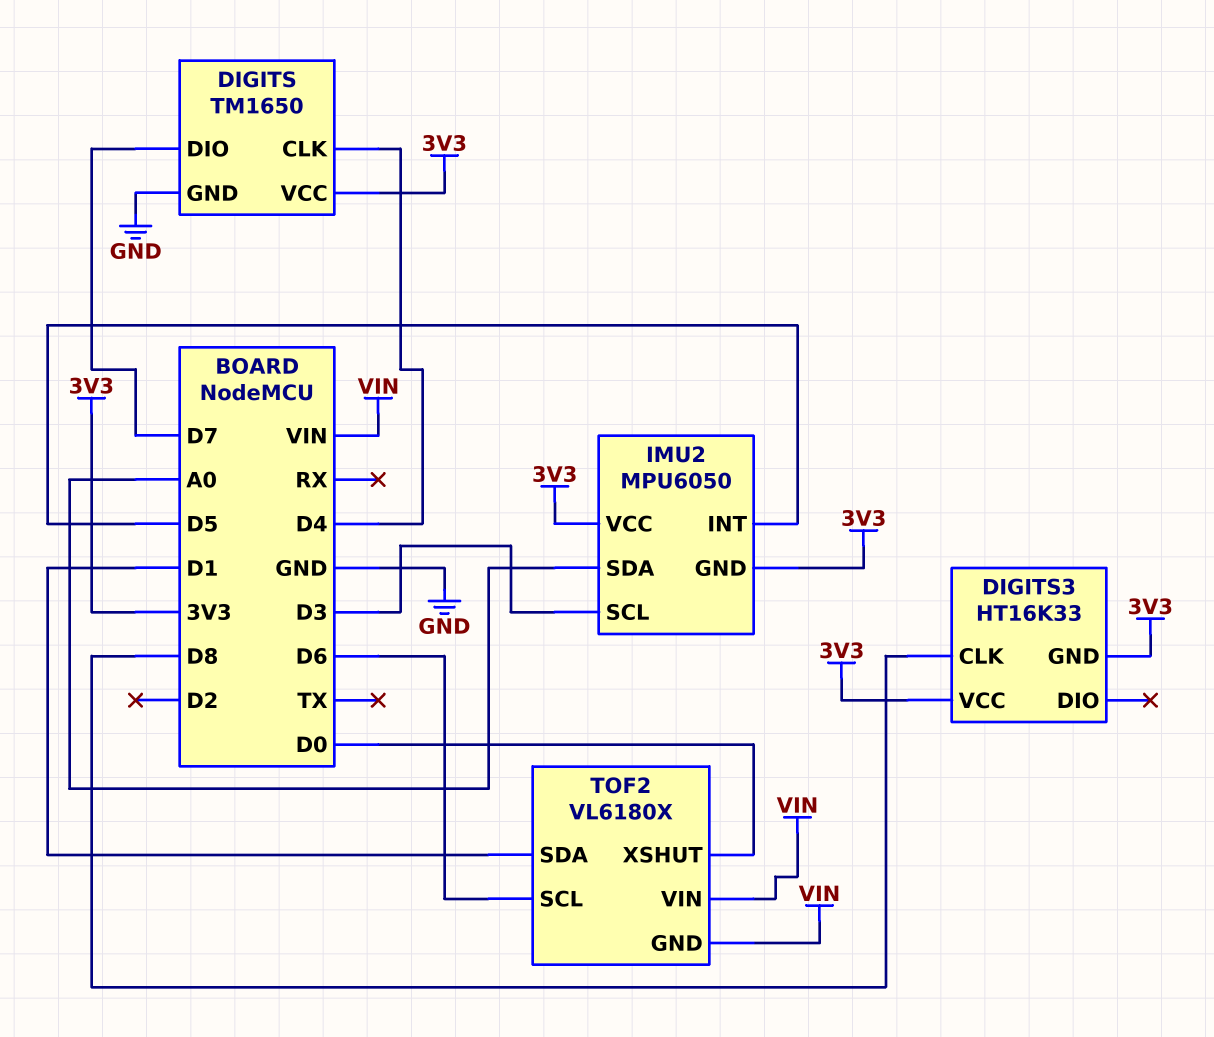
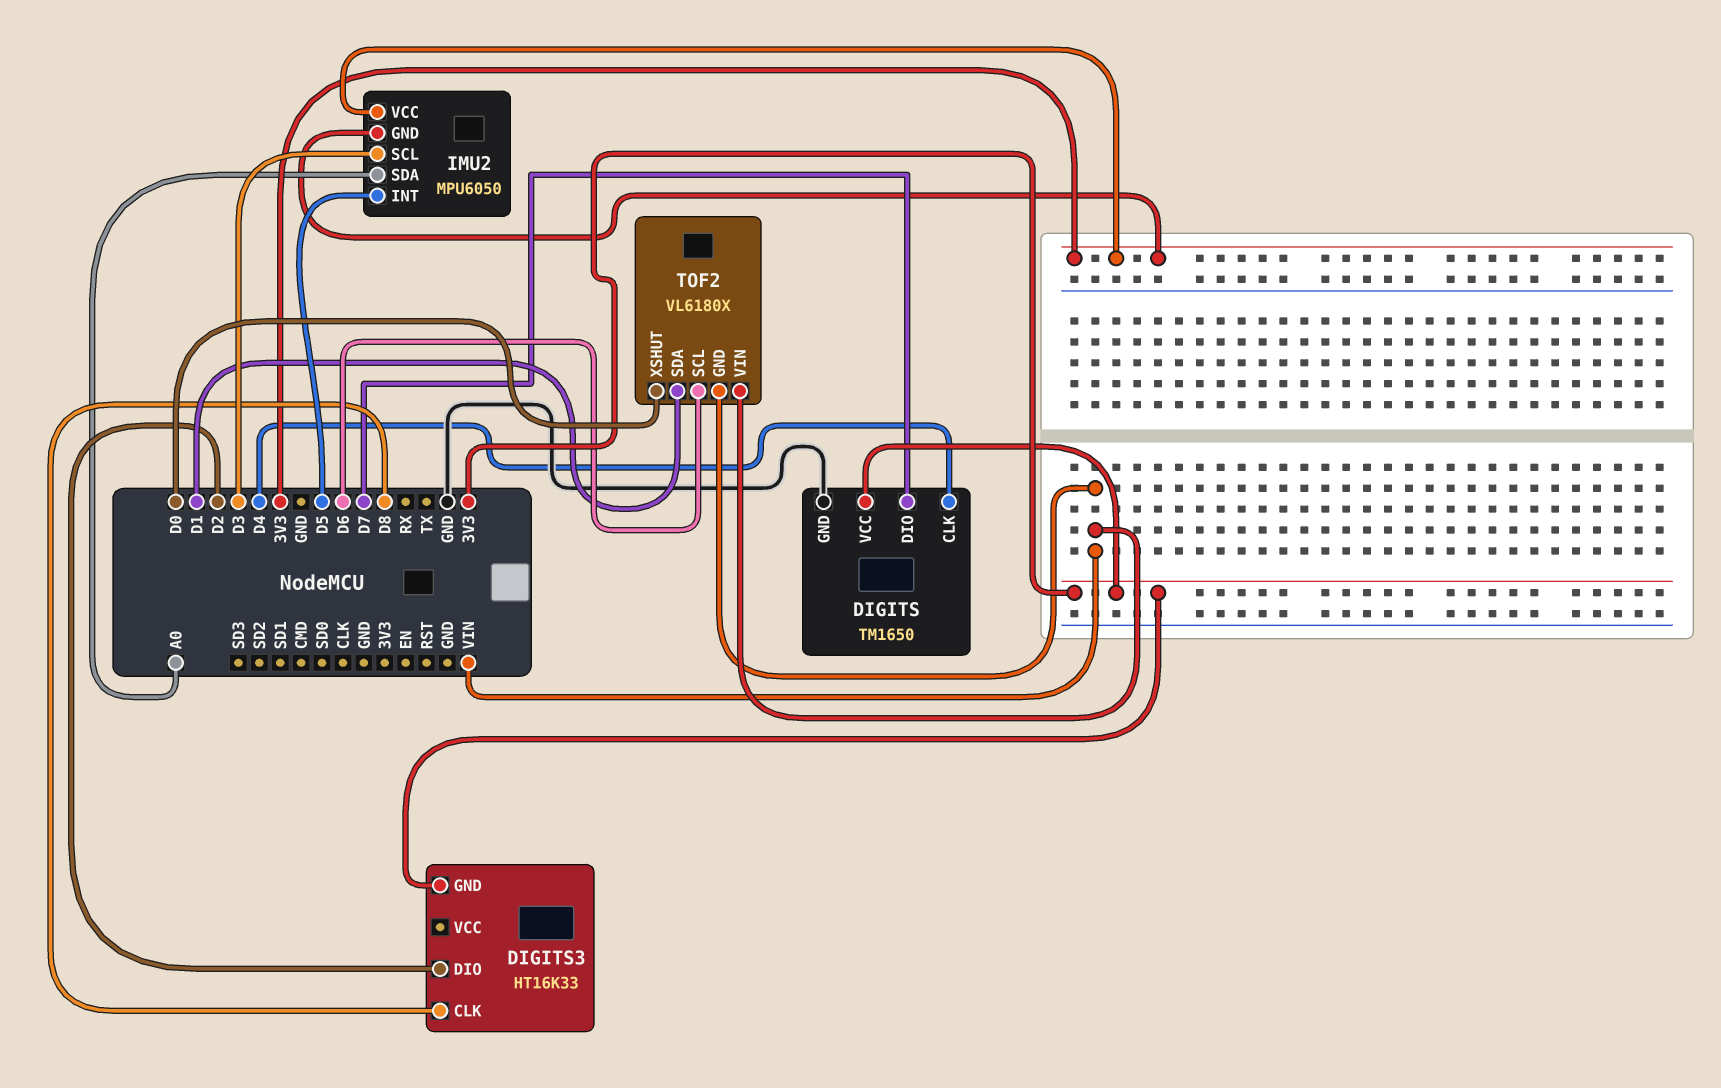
DIGITS3 pin DIO: none -> D2
DIGITS3 pin VCC: 3V3 -> none

